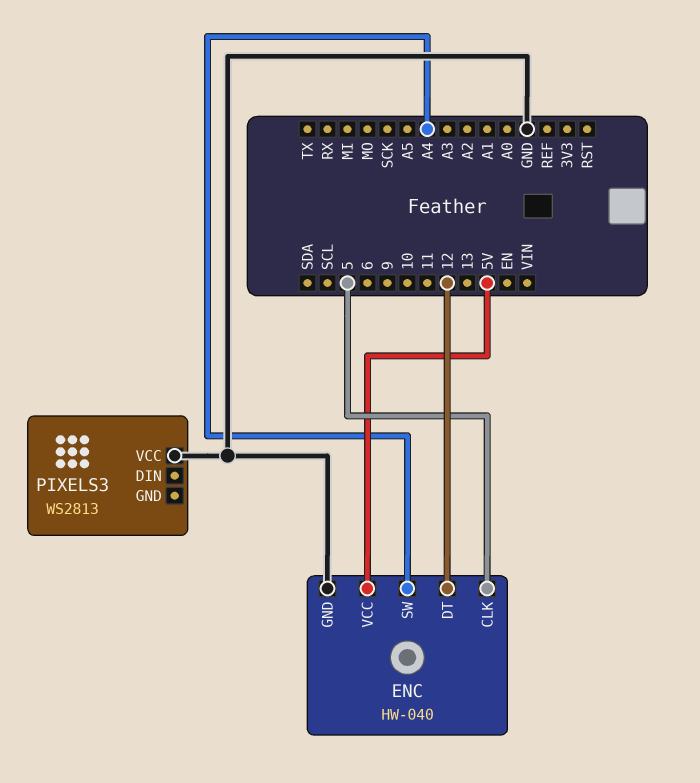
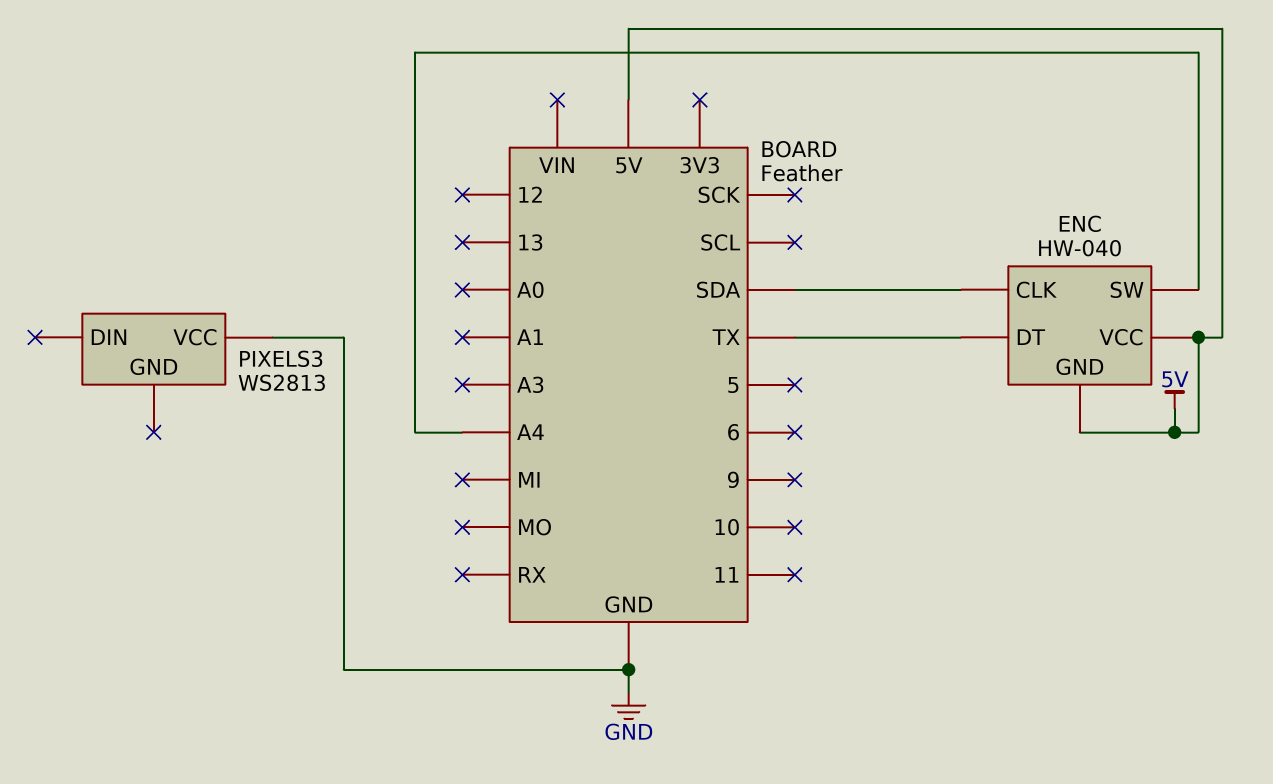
ENC pin CLK: 5 -> SDA
ENC pin DT: 12 -> TX
ENC pin GND: GND -> 5V

